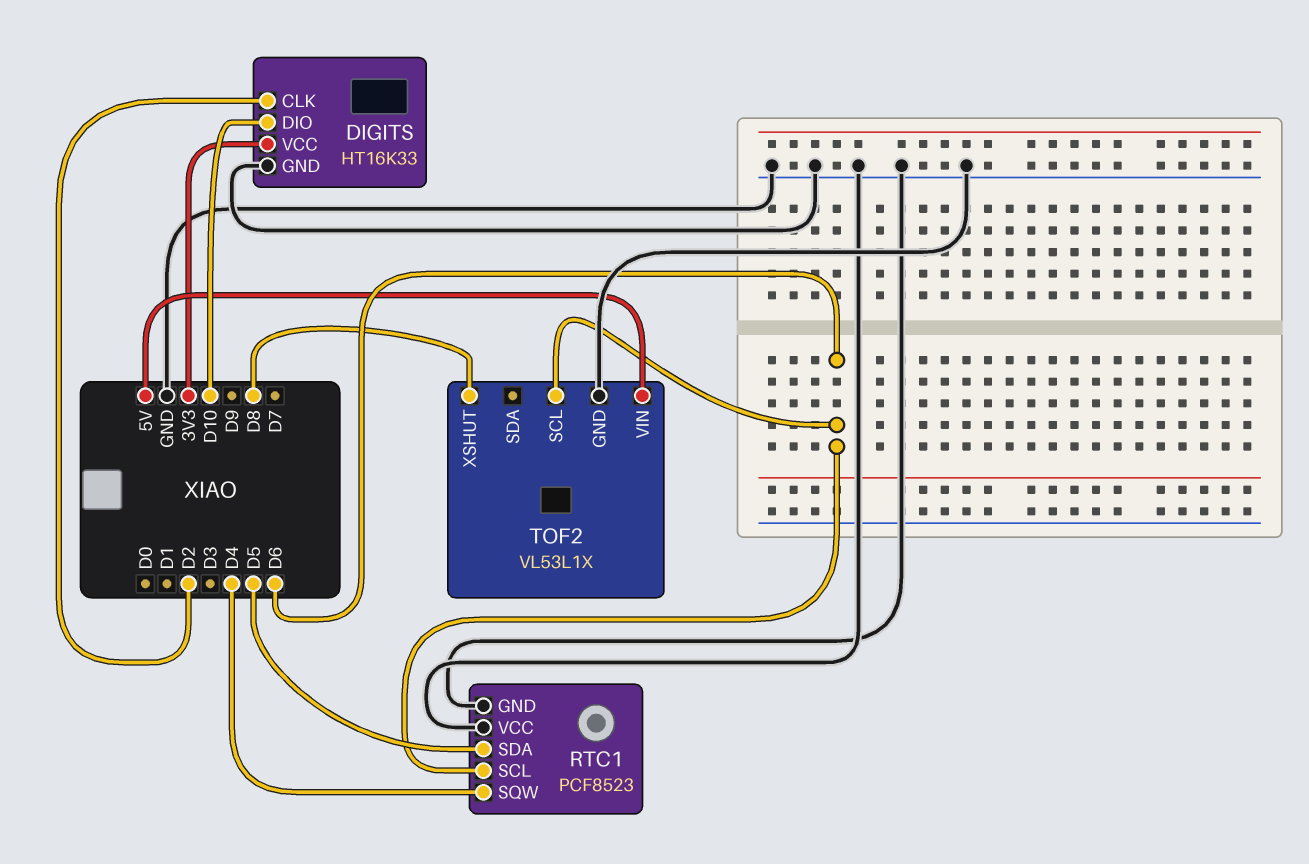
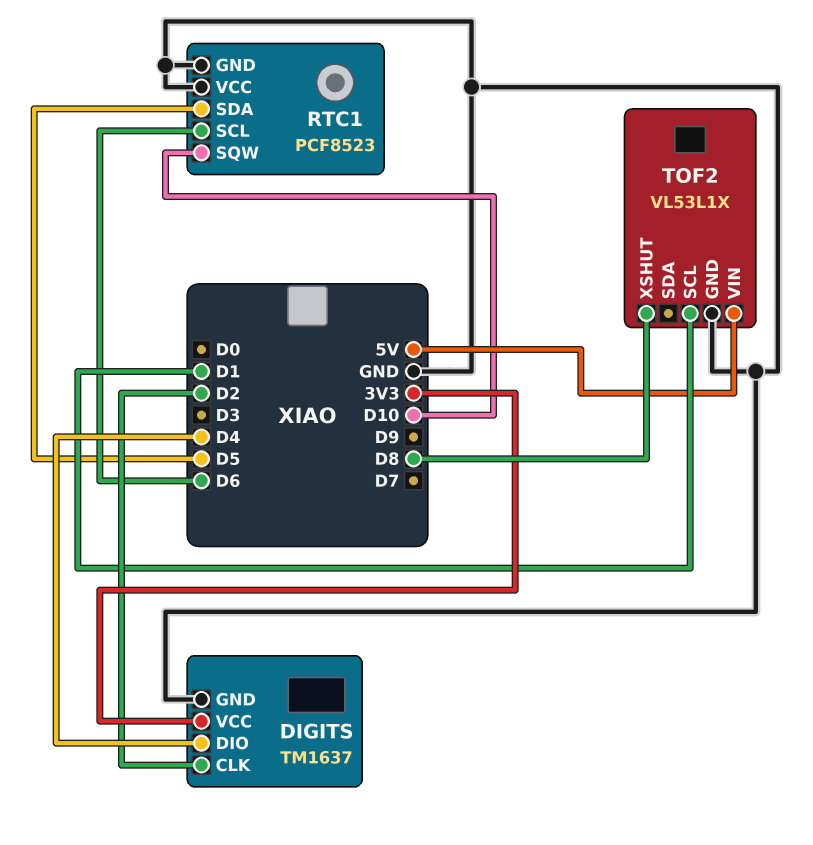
DIGITS: HT16K33 -> TM1637
DIGITS pin DIO: D10 -> D4
RTC1 pin SQW: D4 -> D10
TOF2 pin SCL: D6 -> D1

